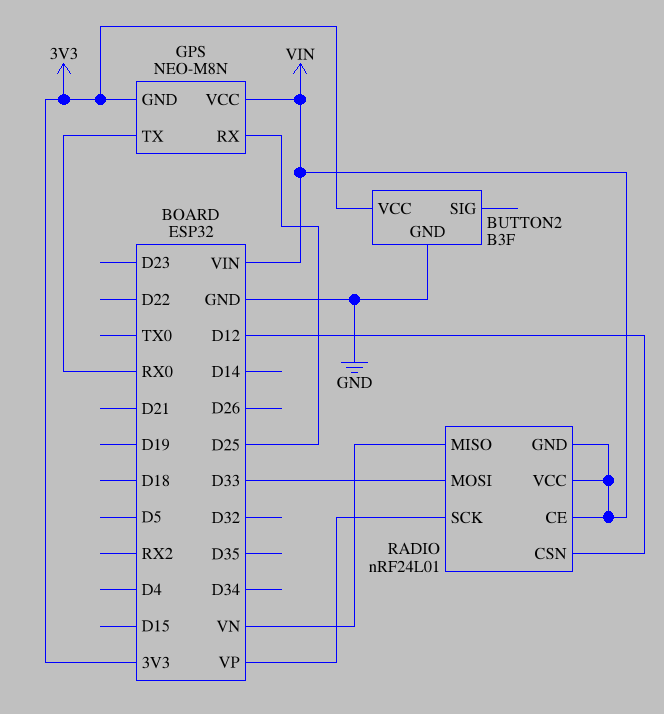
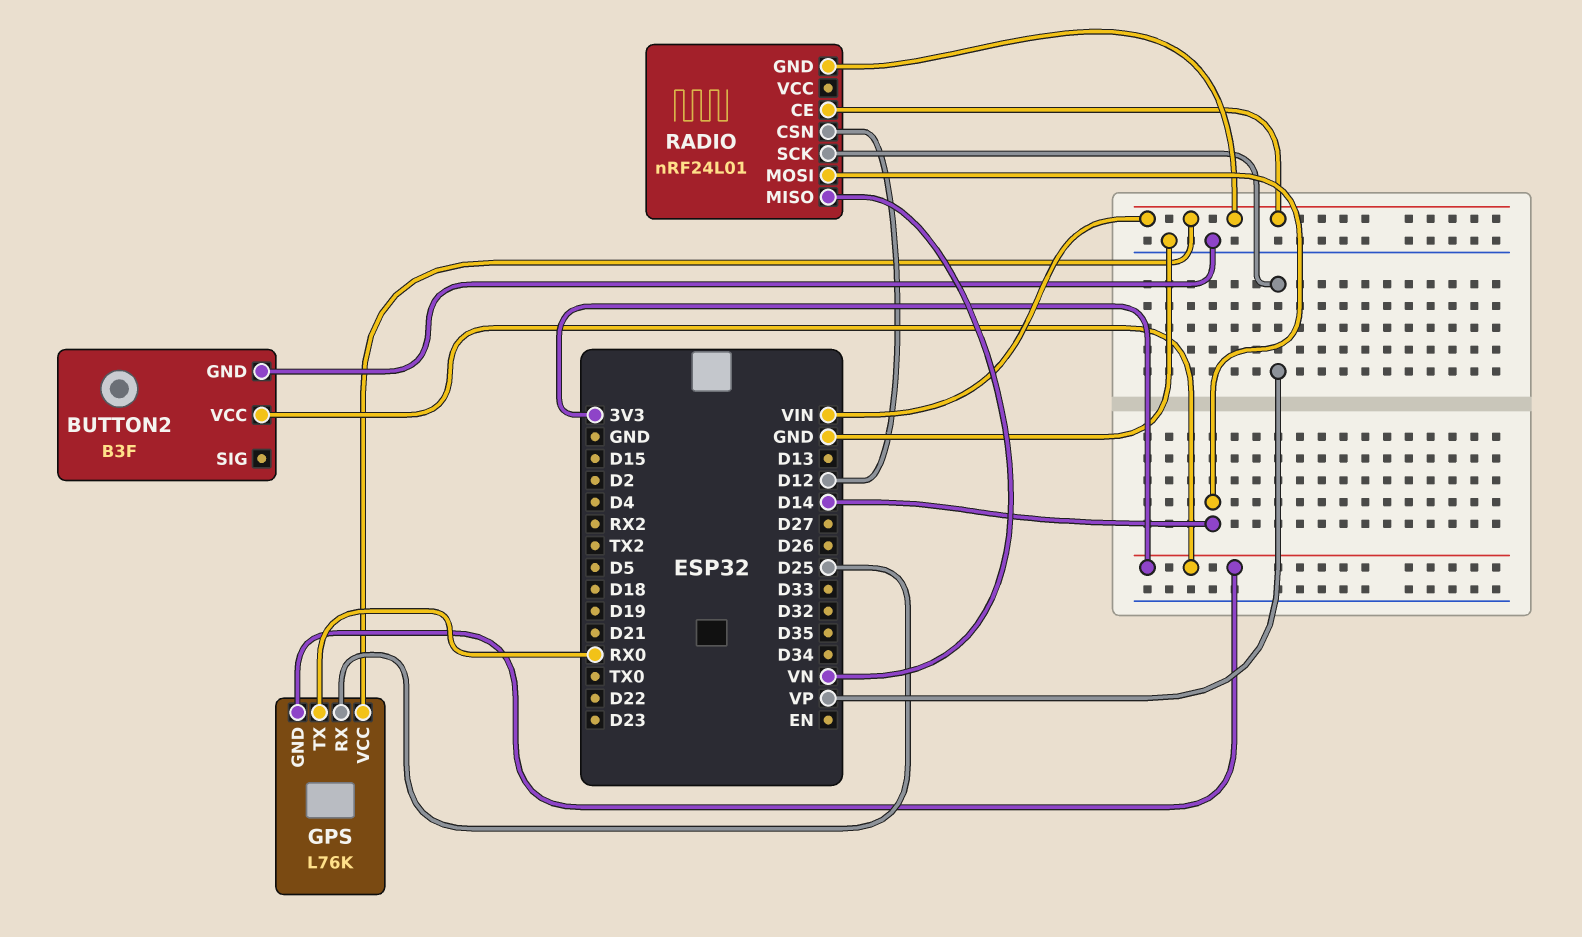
GPS: NEO-M8N -> L76K
RADIO pin MOSI: D33 -> D14
RADIO pin VCC: VIN -> none

